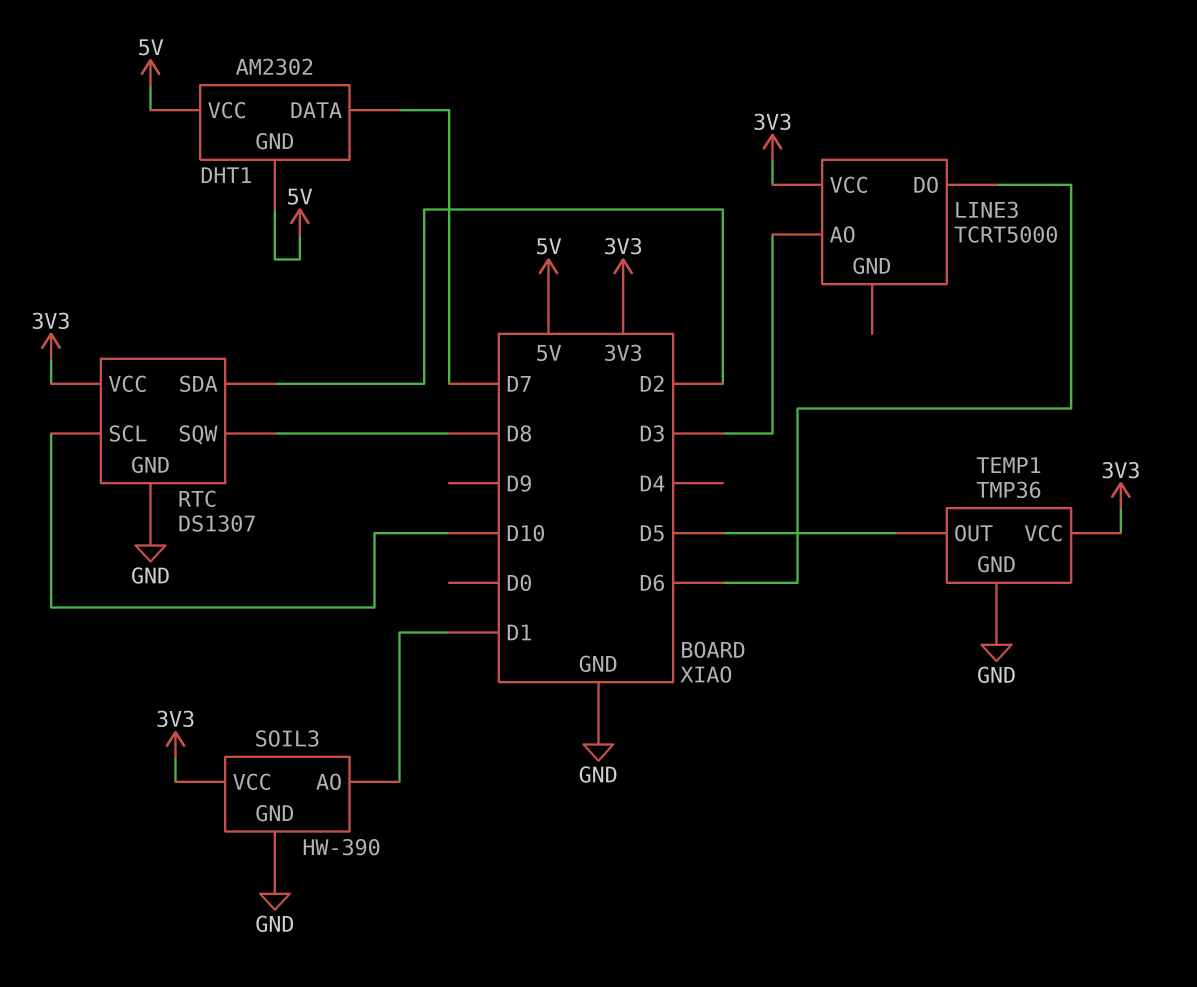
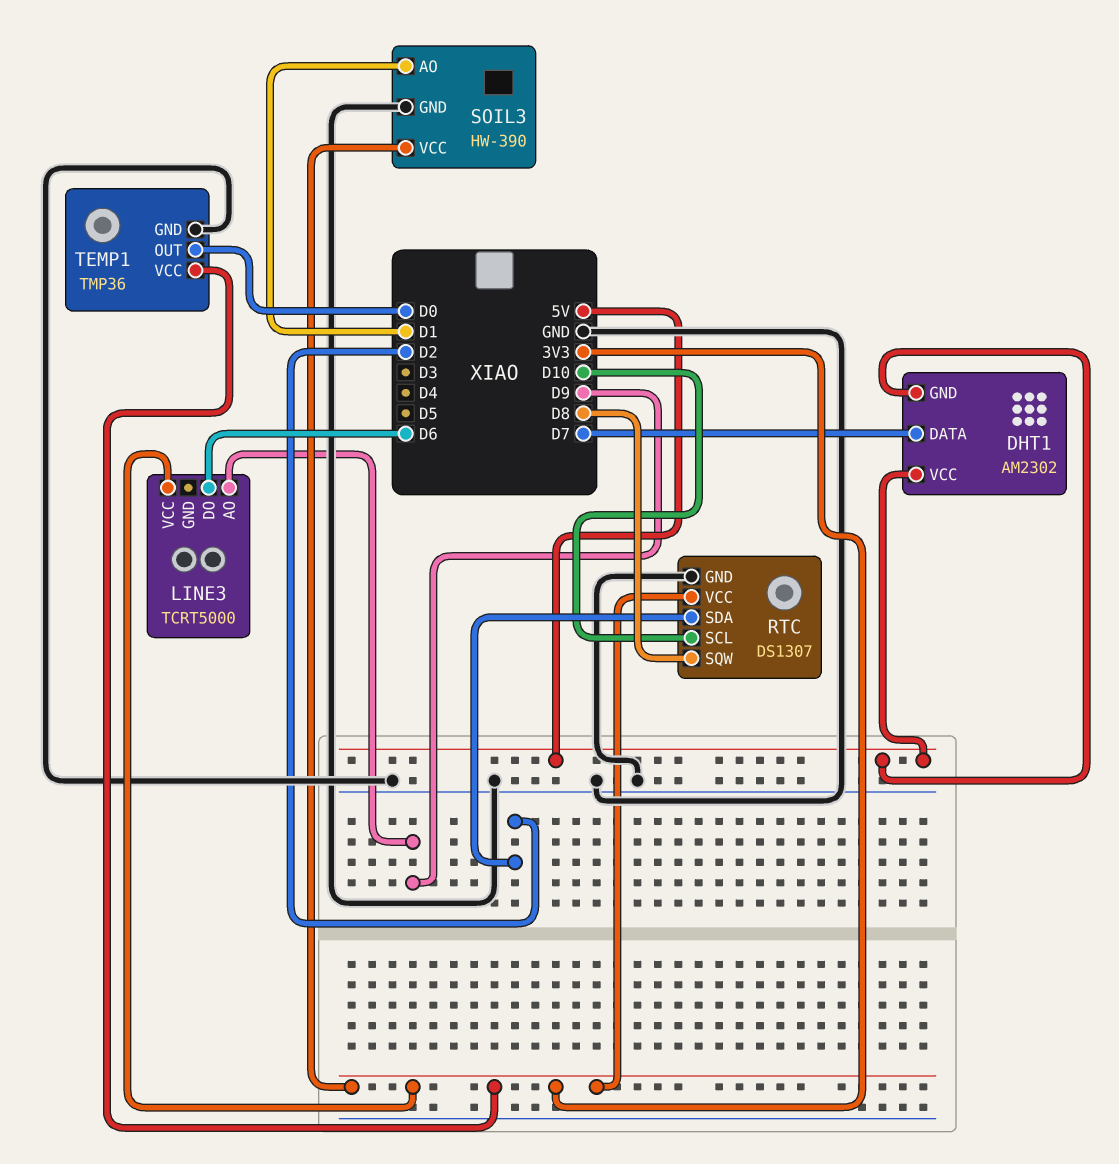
LINE3 pin AO: D3 -> D9
TEMP1 pin OUT: D5 -> D0

